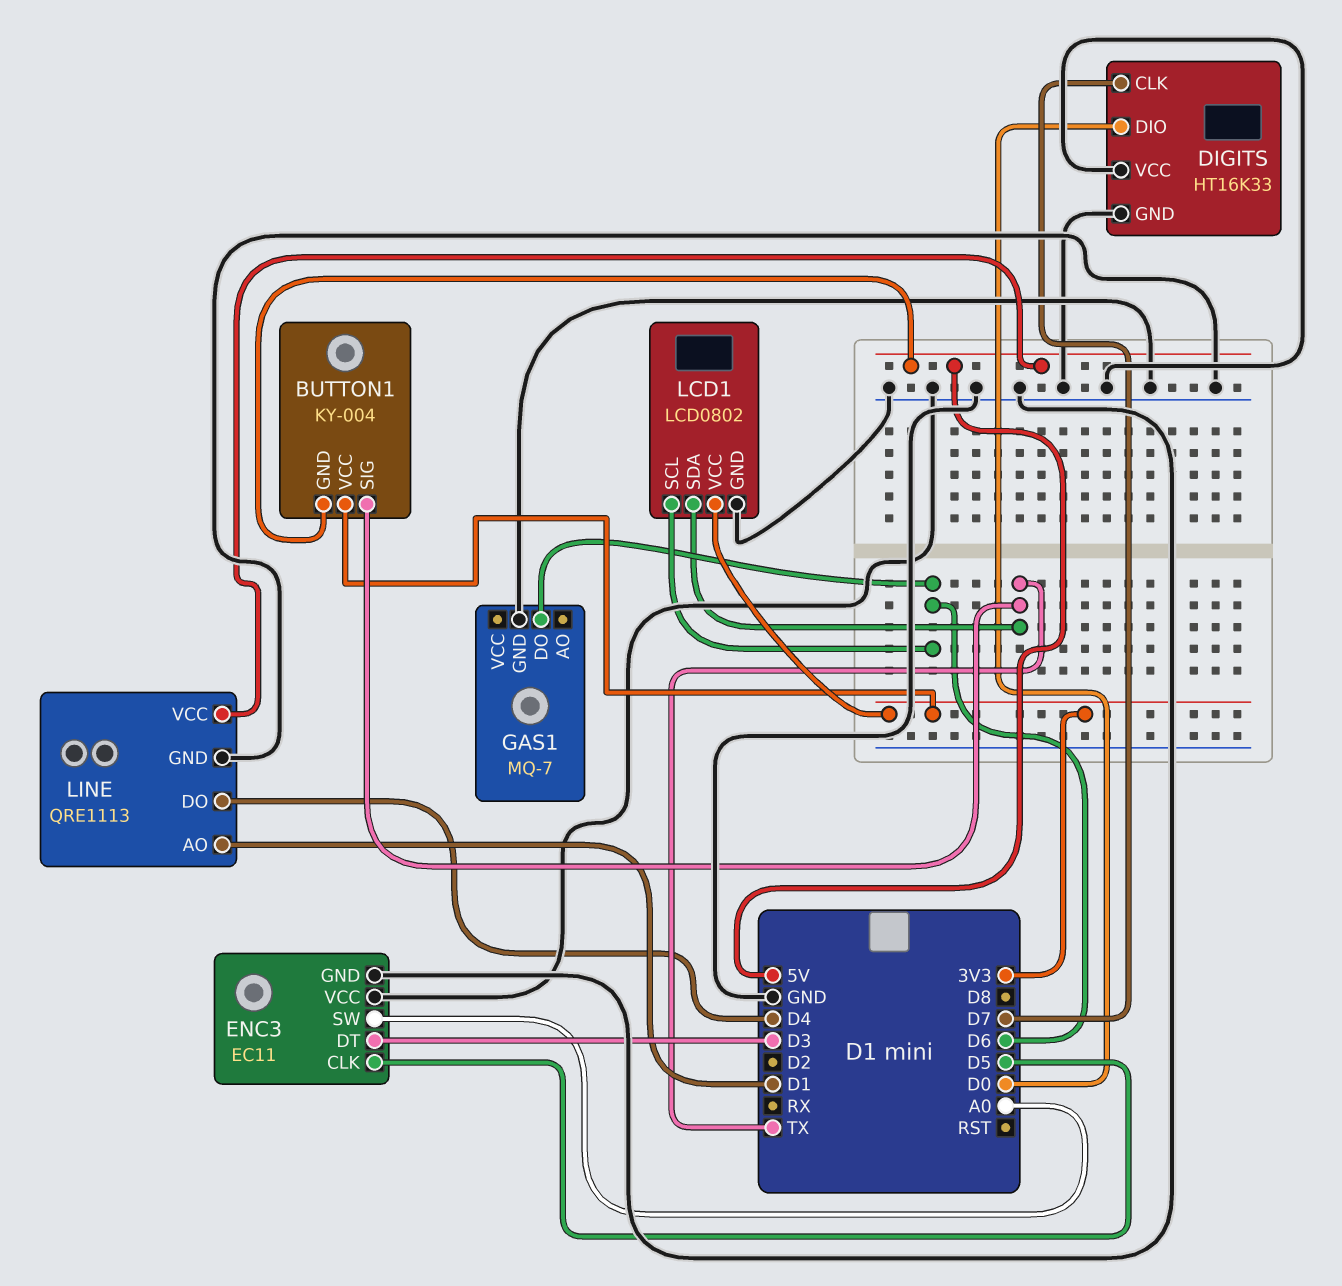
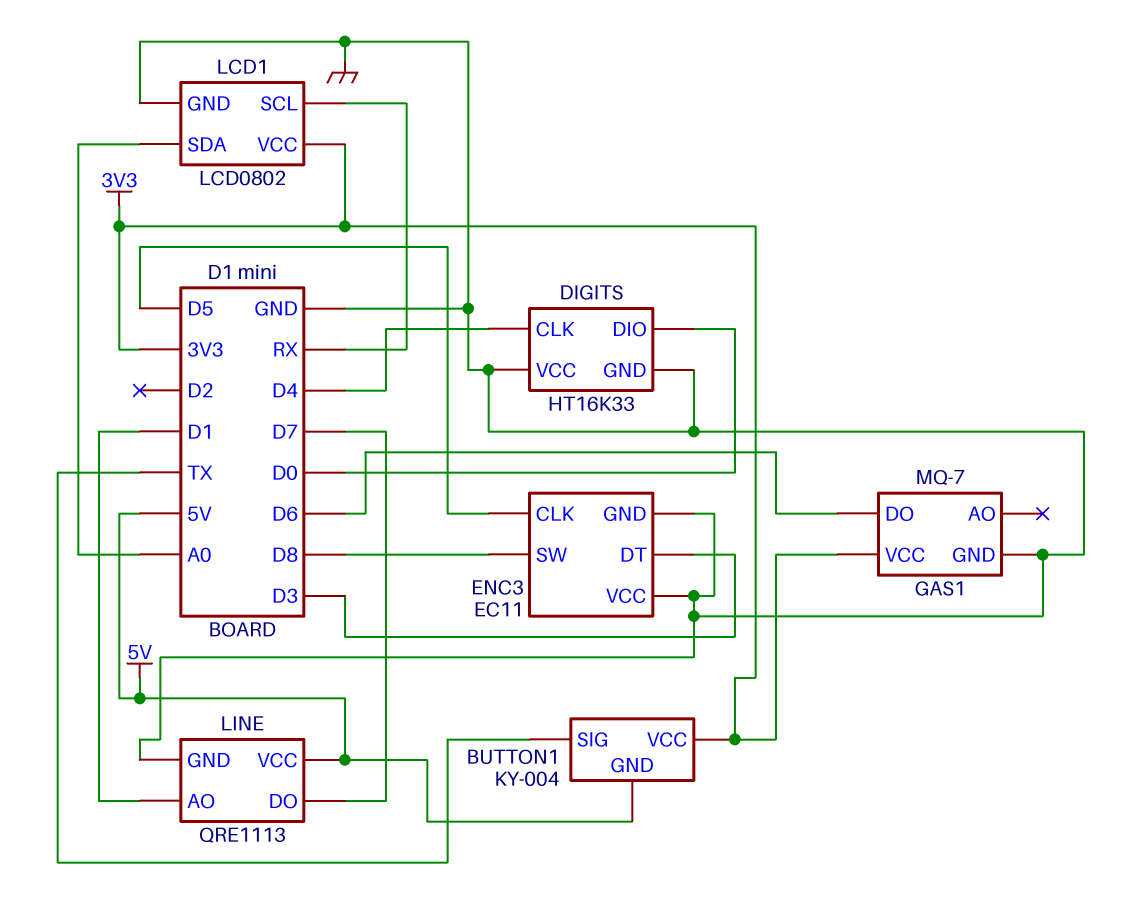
DIGITS pin CLK: D7 -> D4
ENC3 pin SW: A0 -> D8
GAS1 pin VCC: none -> 3V3
LCD1 pin SCL: D6 -> RX
LCD1 pin SDA: TX -> A0
LINE pin DO: D4 -> D7

